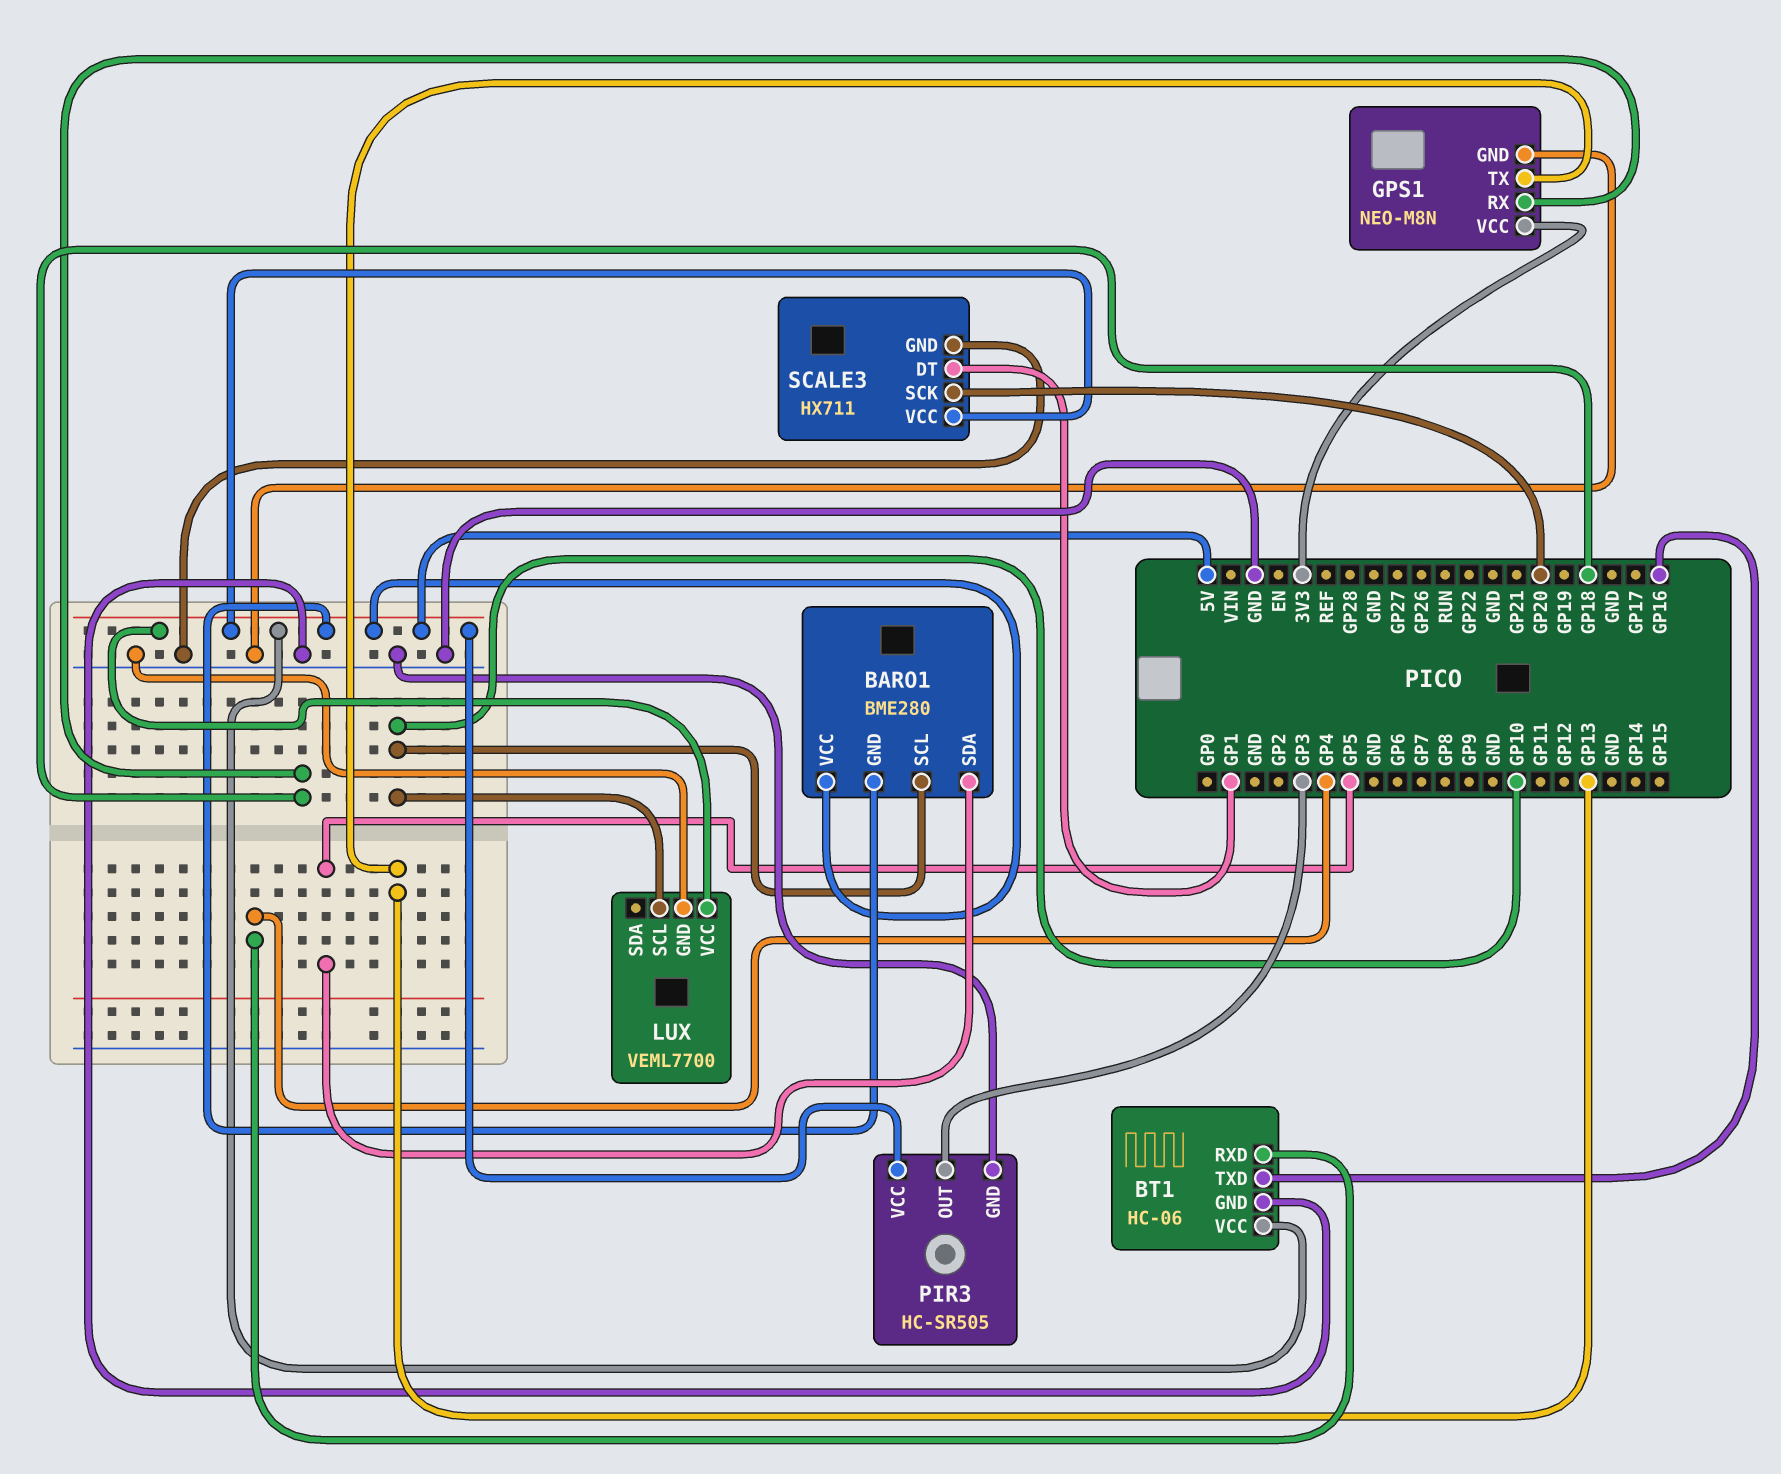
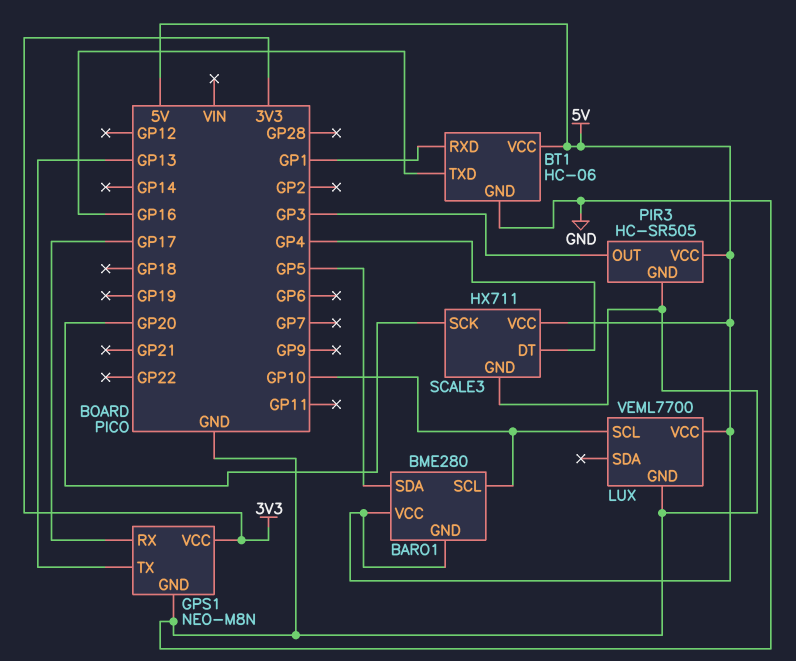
BT1 pin RXD: GP4 -> GP1
GPS1 pin RX: GP18 -> GP17
SCALE3 pin DT: GP1 -> GP4

